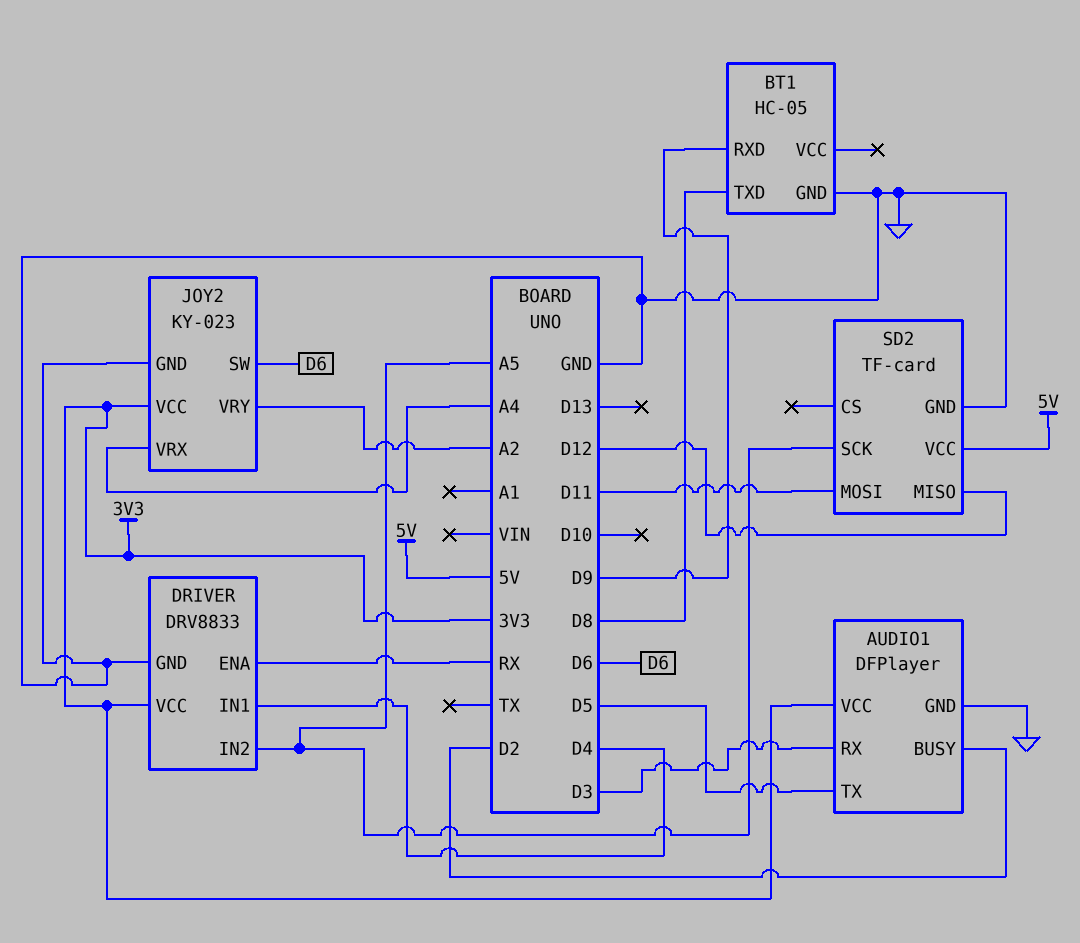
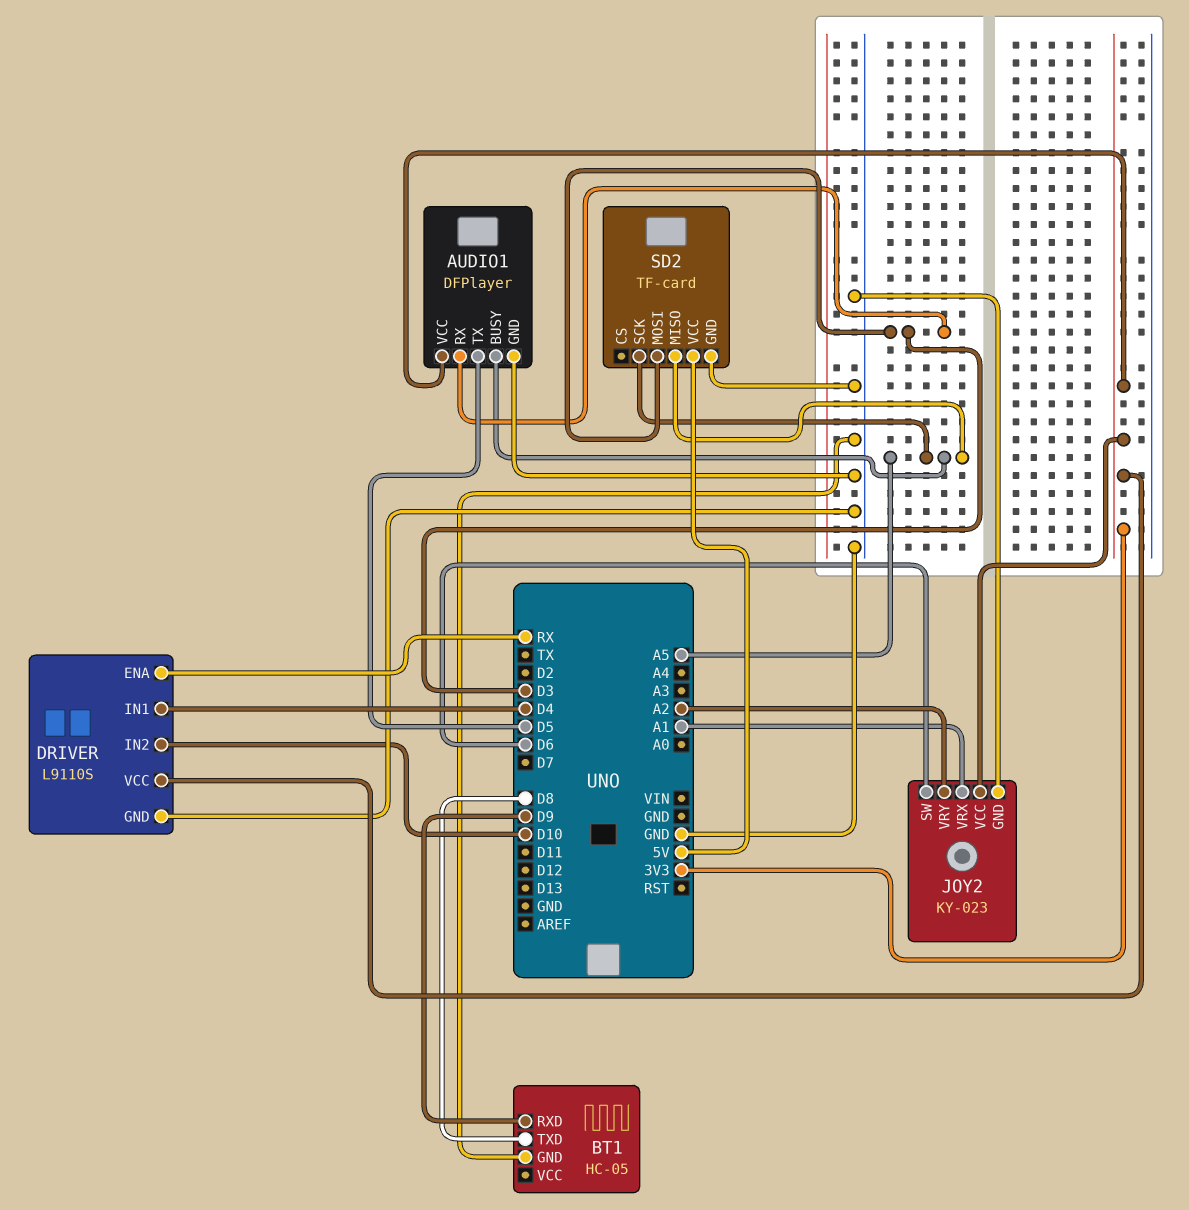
AUDIO1 pin BUSY: D2 -> A5
DRIVER: DRV8833 -> L9110S
DRIVER pin IN2: A5 -> D10
JOY2 pin VRX: A4 -> A1
SD2 pin MISO: D12 -> A5
SD2 pin MOSI: D11 -> D3

